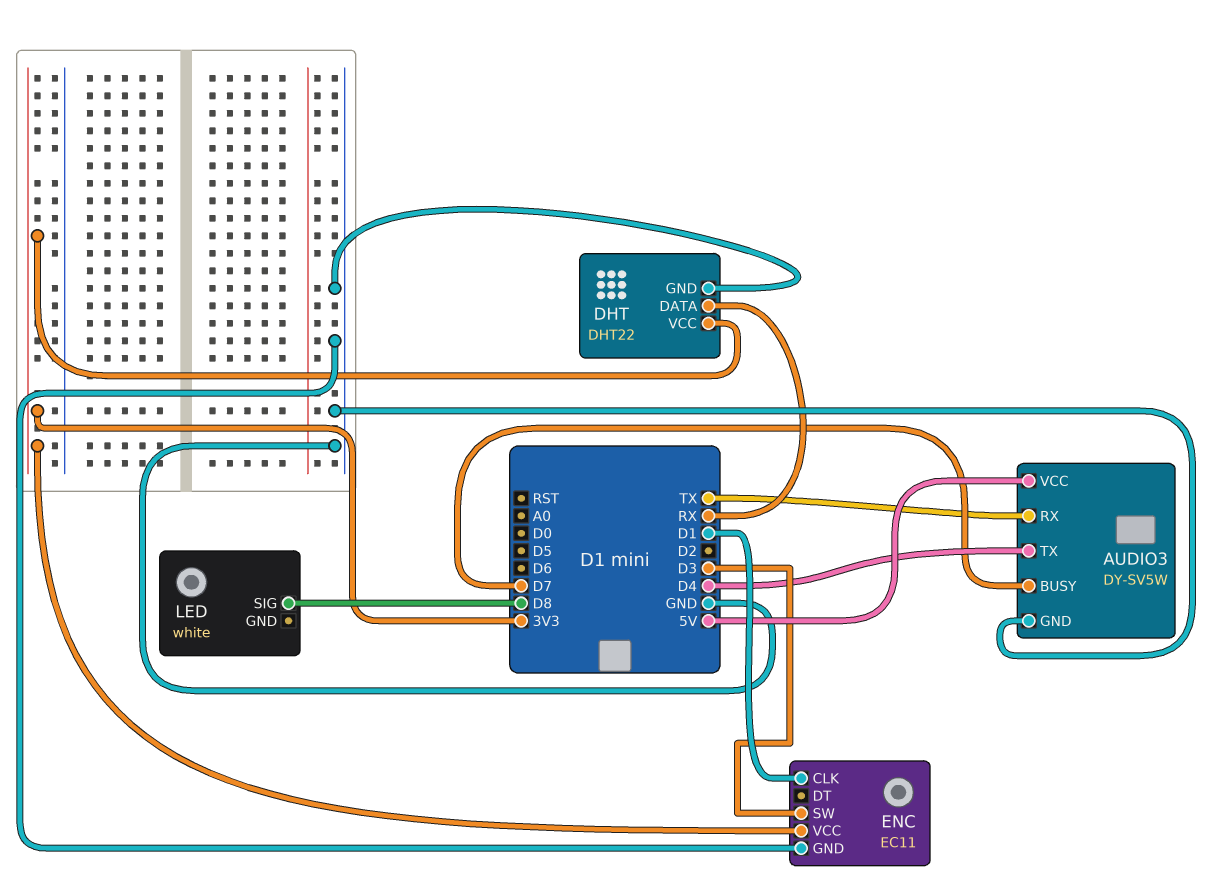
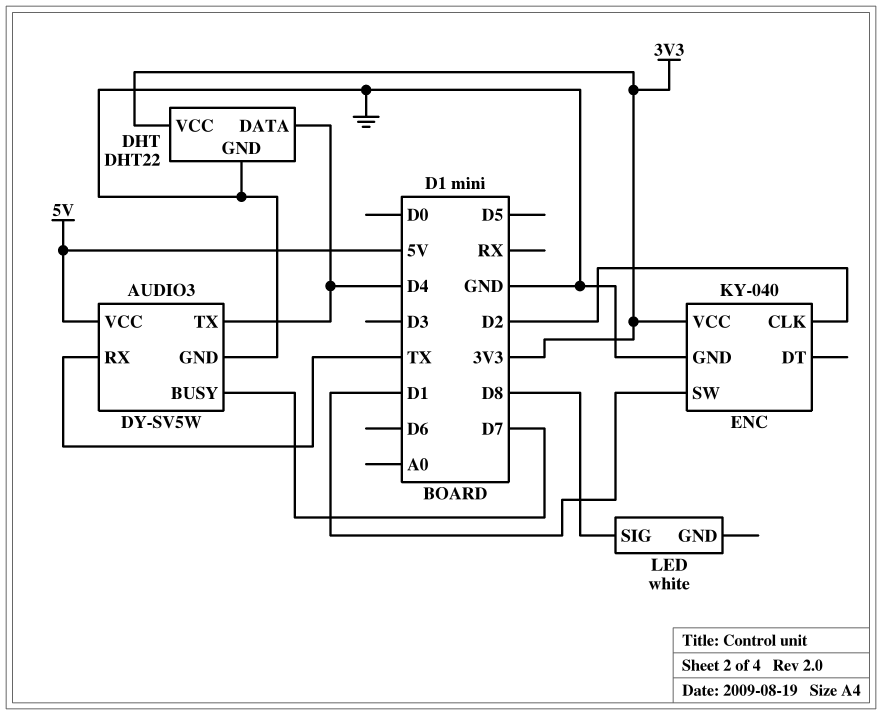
DHT pin DATA: RX -> D4
ENC: EC11 -> KY-040
ENC pin CLK: D1 -> D2
ENC pin SW: D3 -> D1

